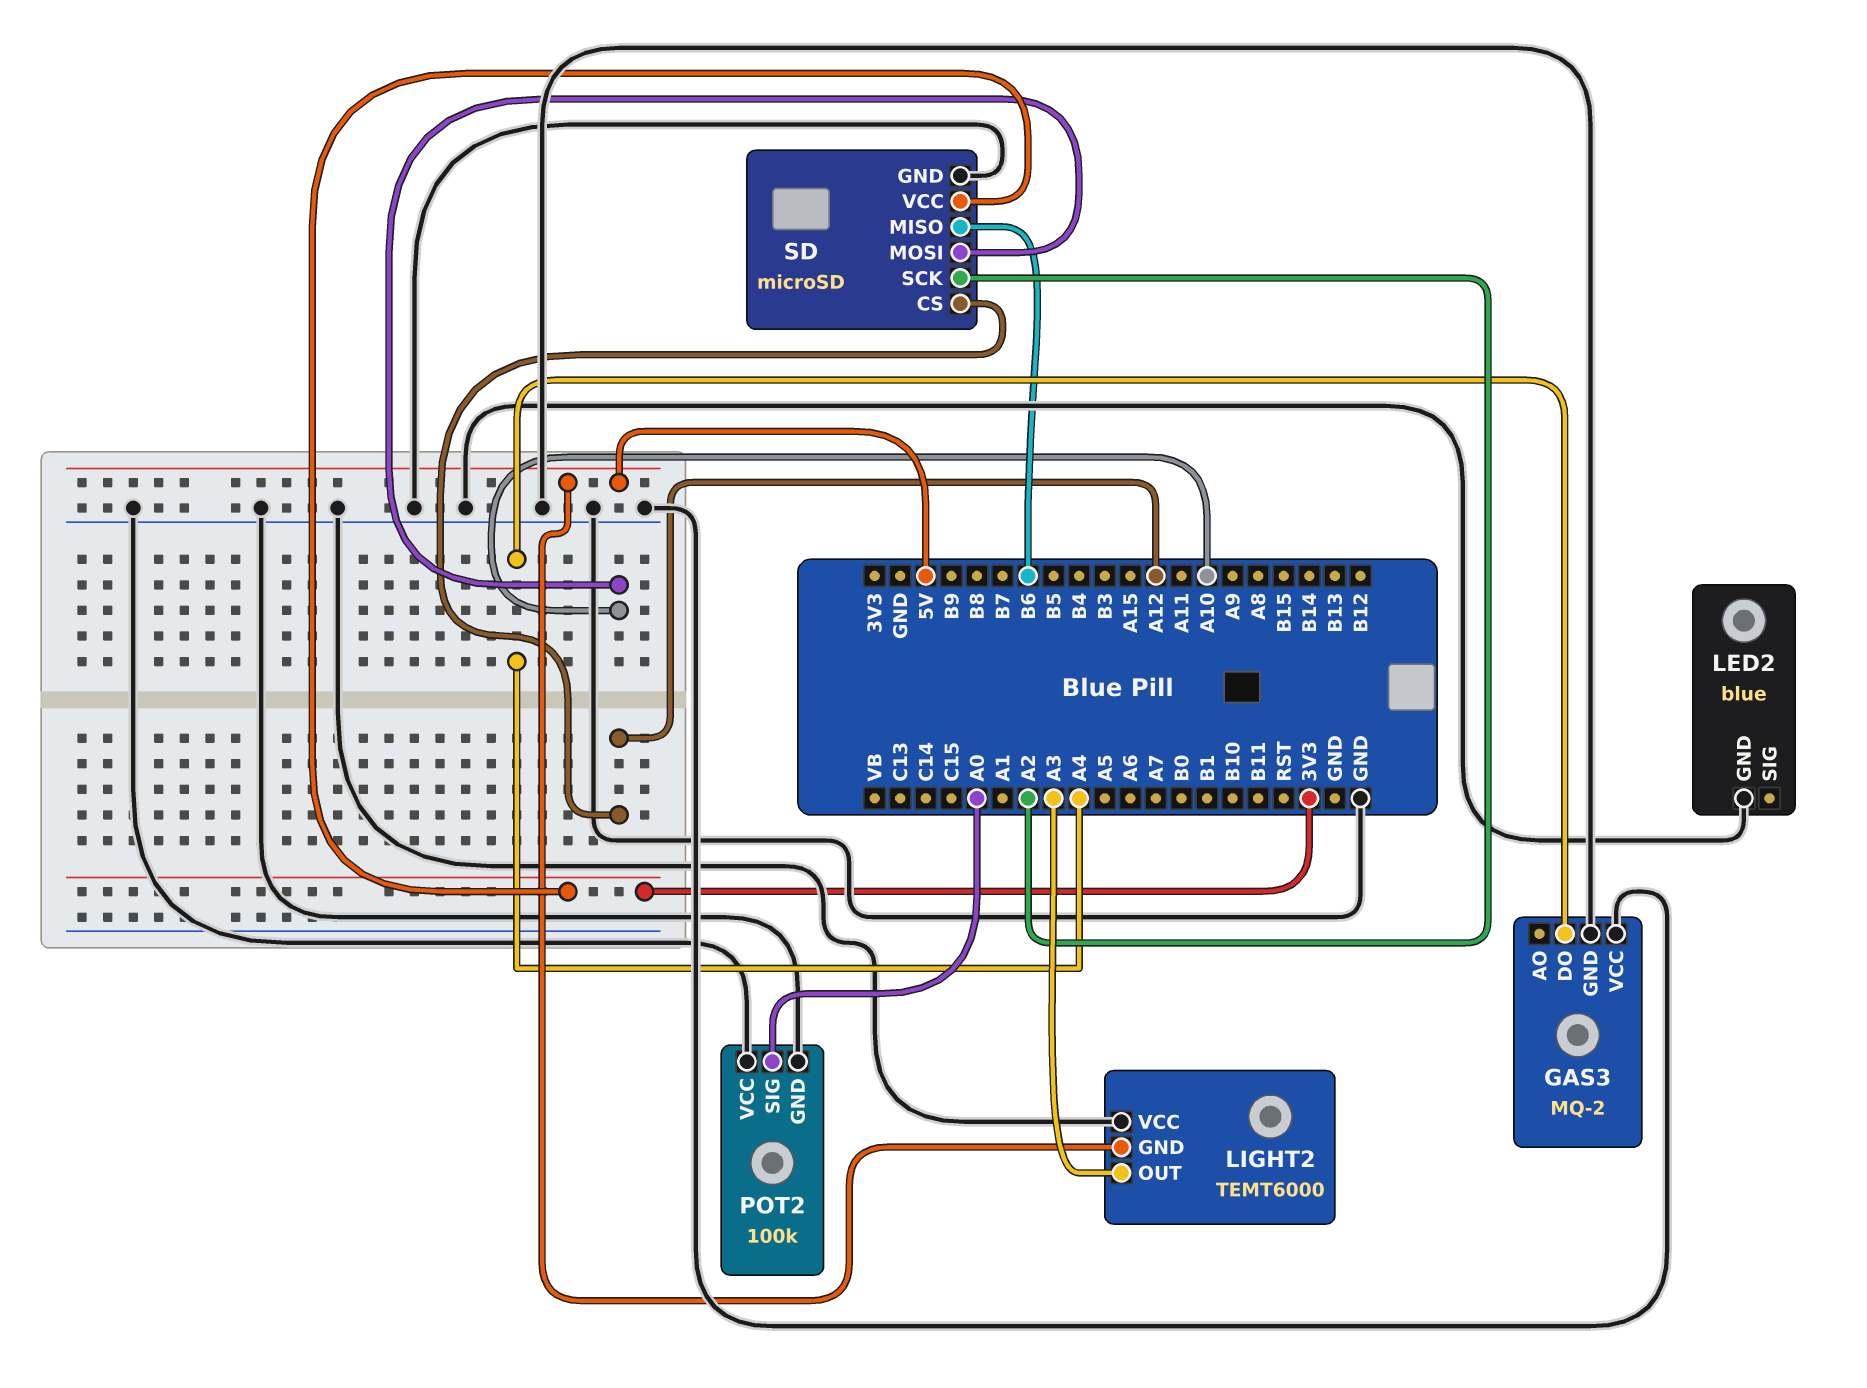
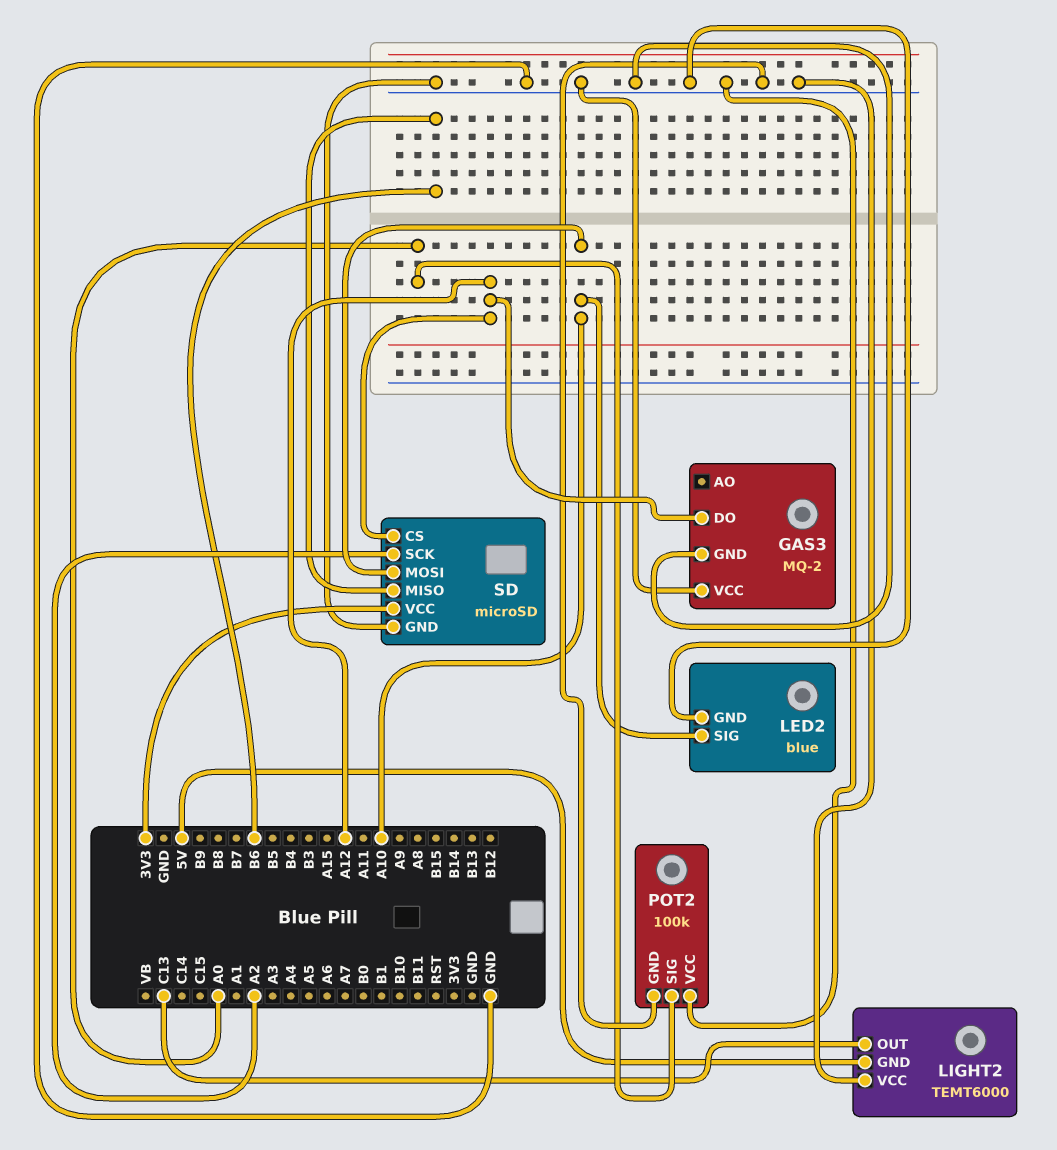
GAS3 pin DO: A4 -> A12
LED2 pin SIG: none -> A10
LIGHT2 pin OUT: A3 -> C13

